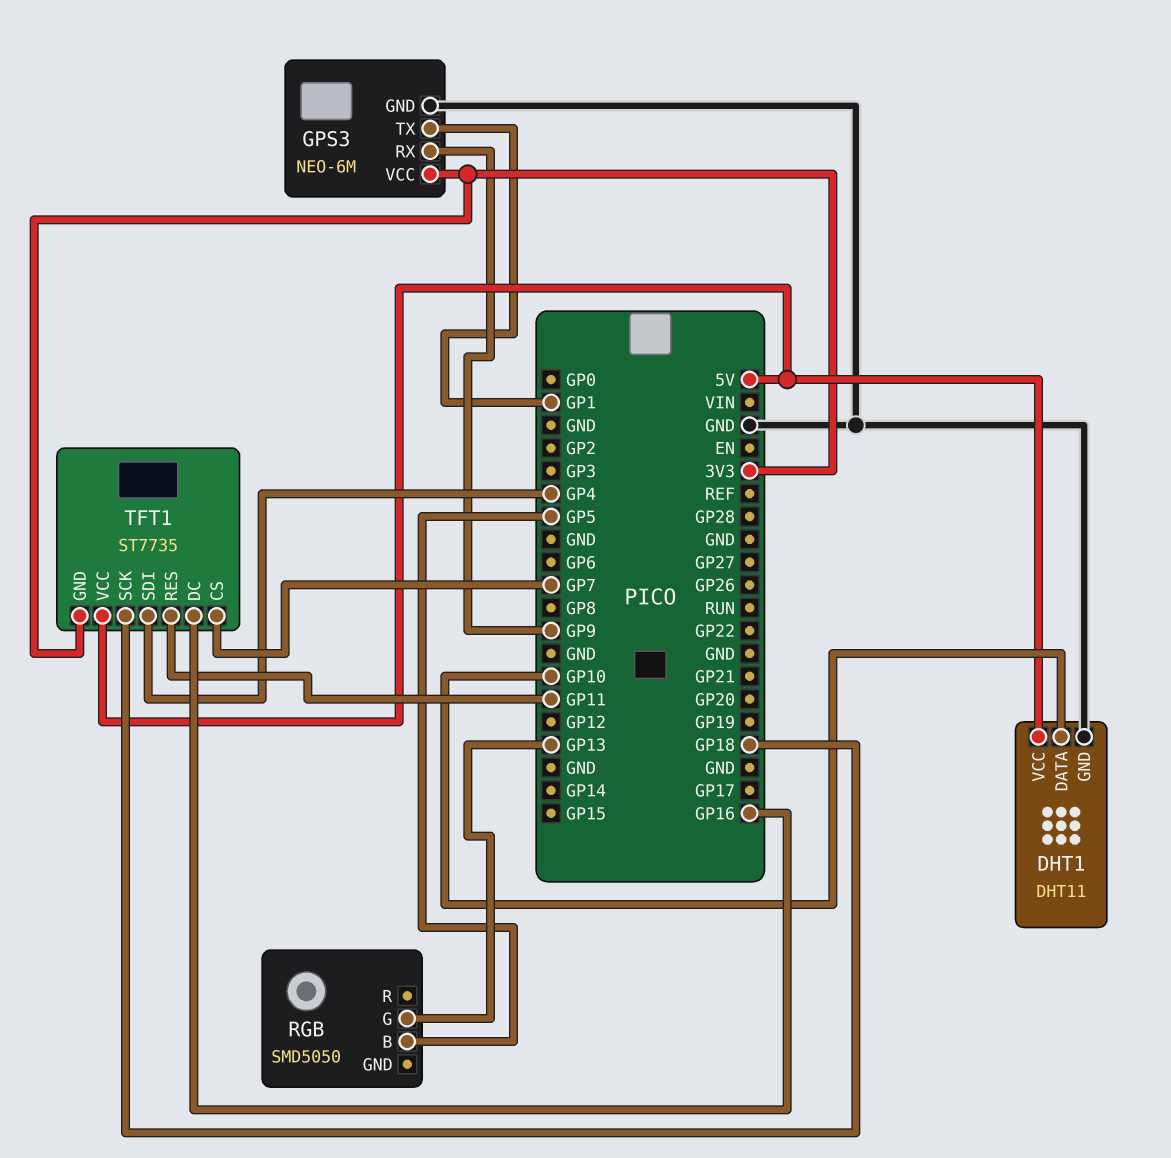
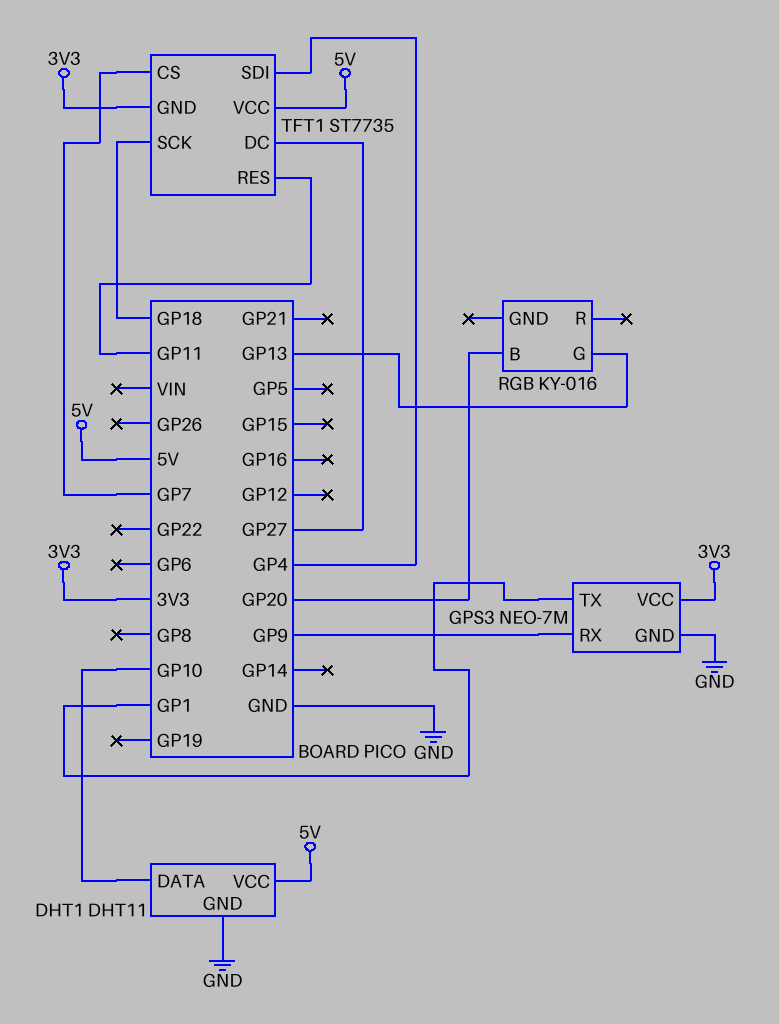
GPS3: NEO-6M -> NEO-7M
RGB: SMD5050 -> KY-016
RGB pin B: GP5 -> GP20
TFT1 pin DC: GP16 -> GP27

